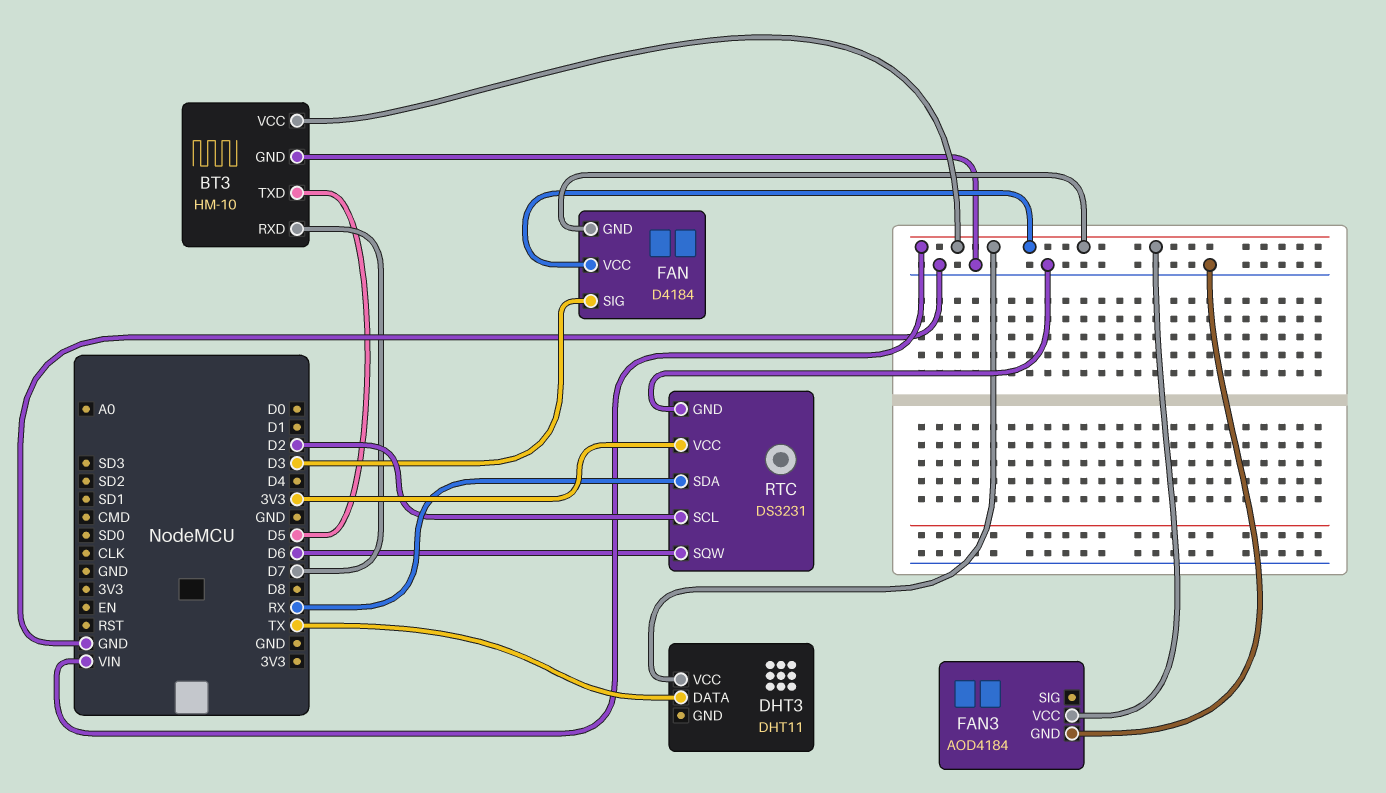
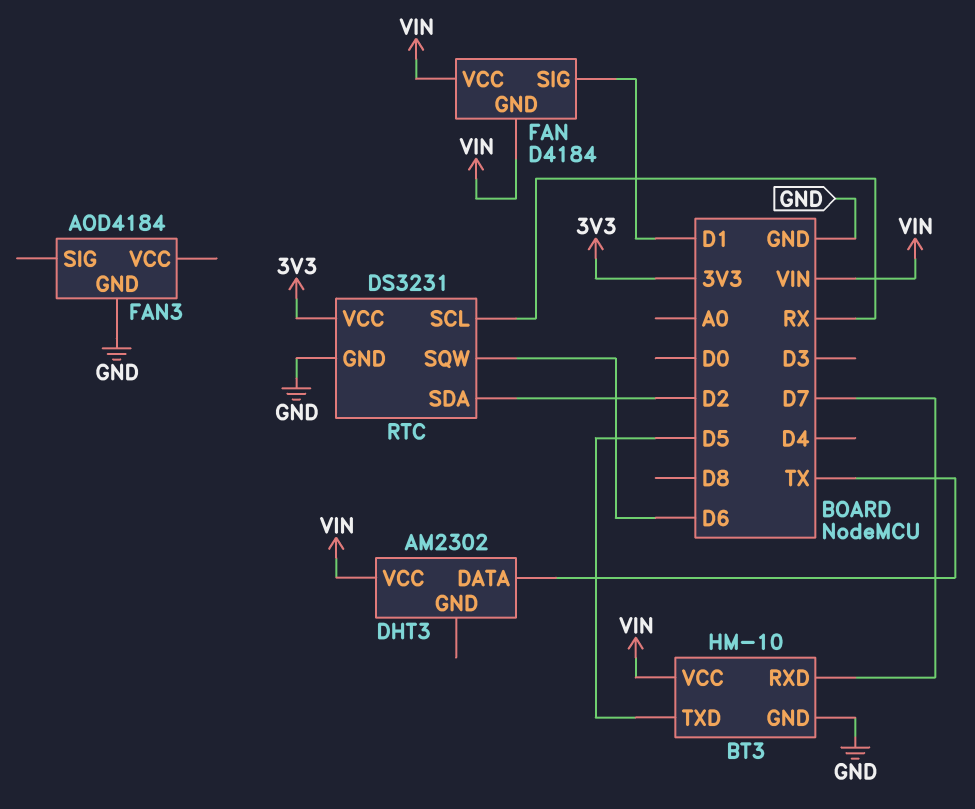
DHT3: DHT11 -> AM2302
FAN pin SIG: D3 -> D1
FAN3 pin VCC: VIN -> none
RTC pin SCL: D2 -> RX
RTC pin SDA: RX -> D2

